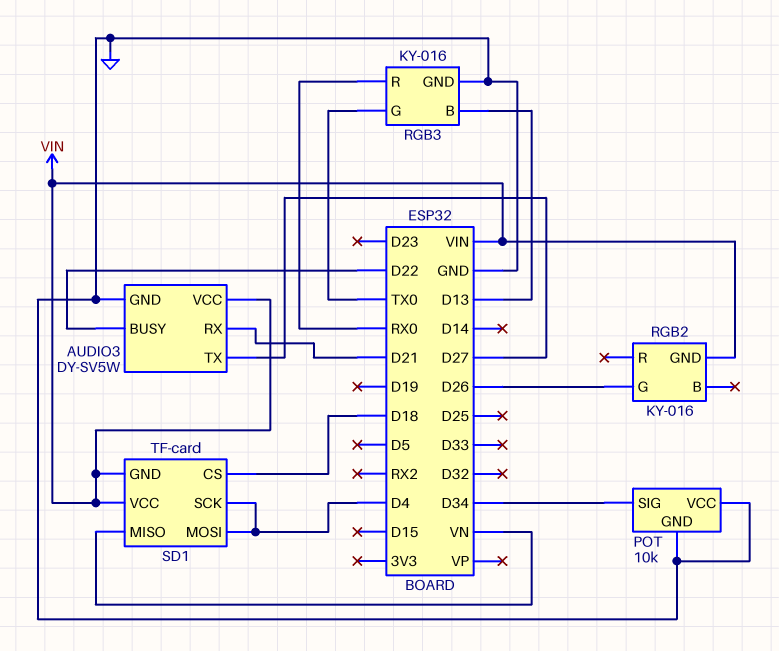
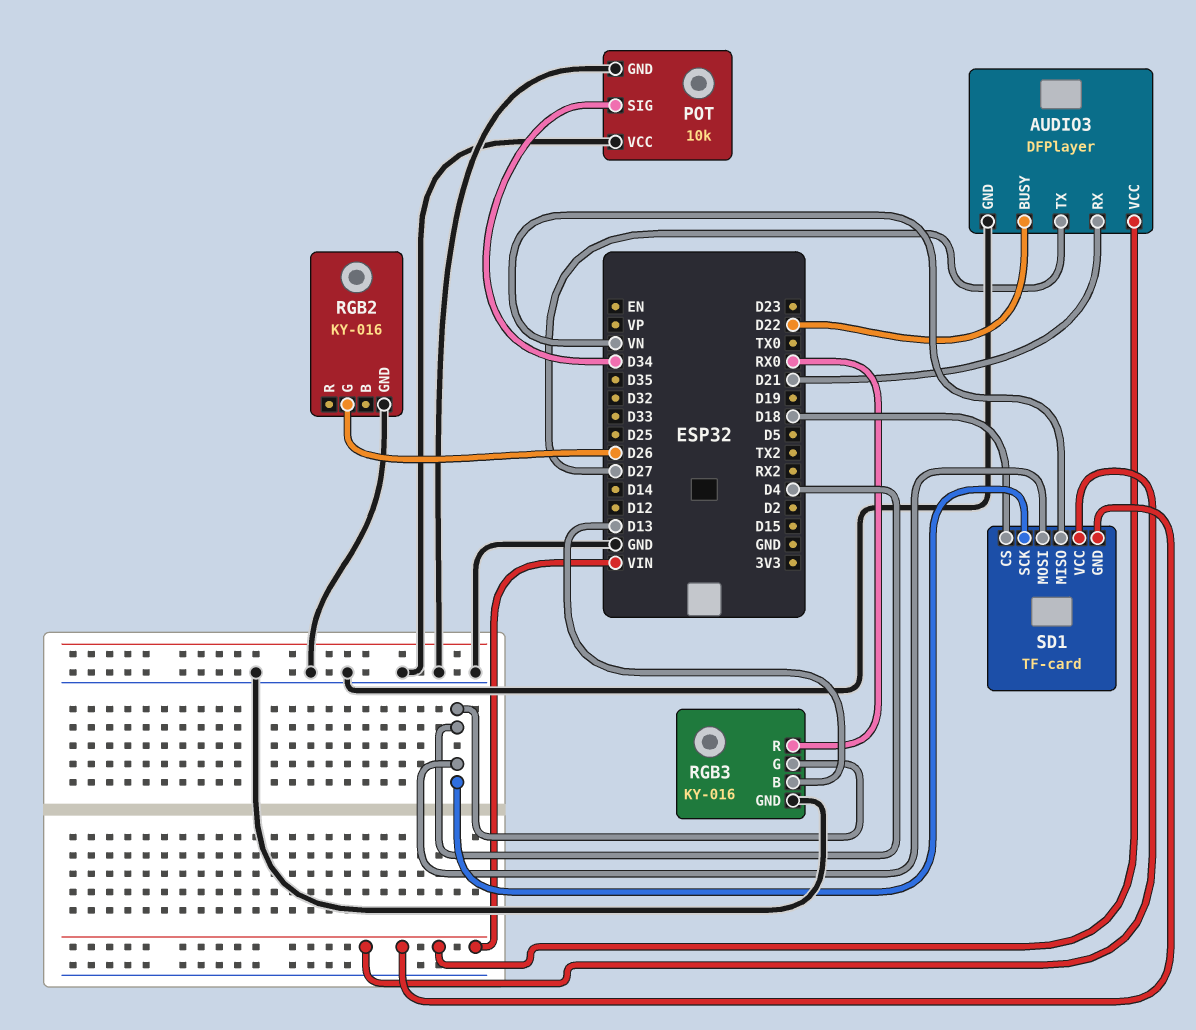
AUDIO3: DY-SV5W -> DFPlayer
RGB2 pin GND: VIN -> GND
RGB3 pin G: TX0 -> D4

